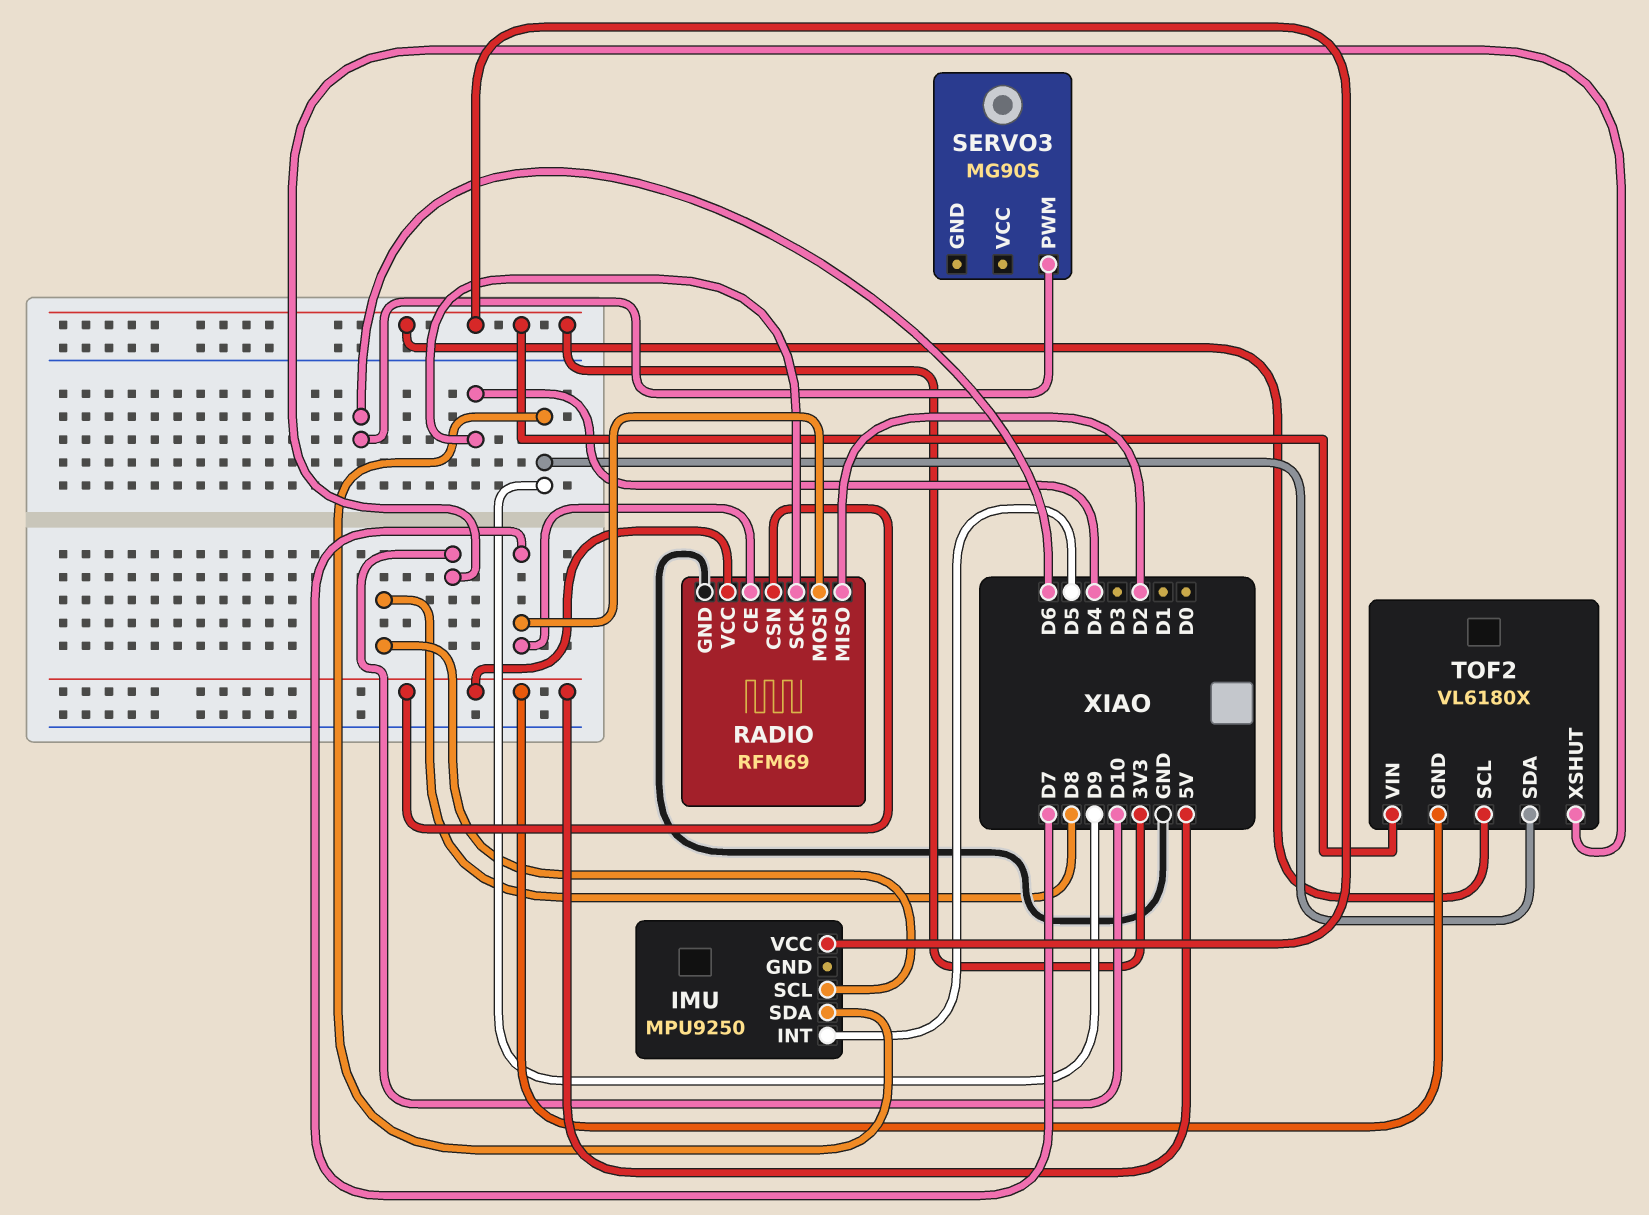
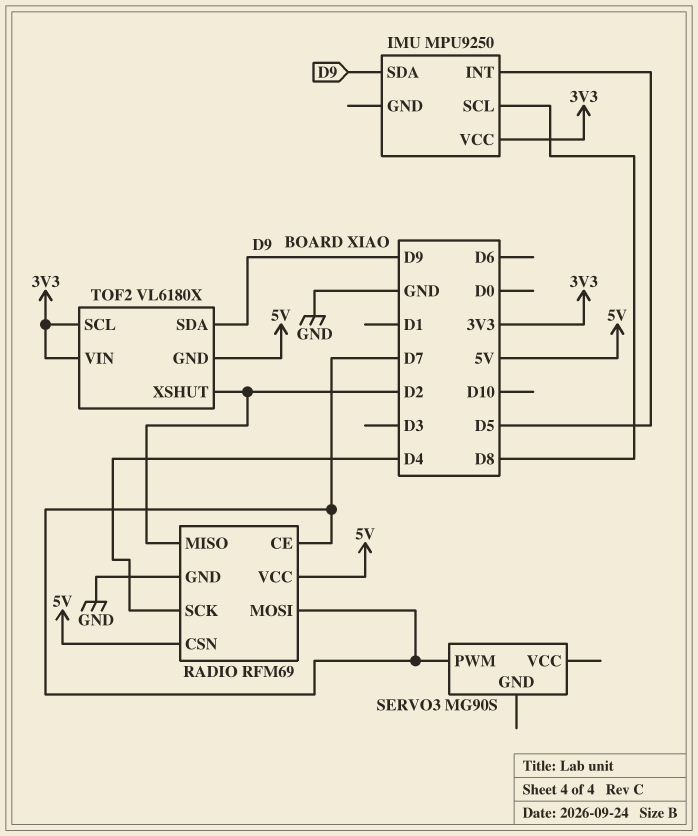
SERVO3 pin PWM: D6 -> D7
TOF2 pin XSHUT: D10 -> D2

